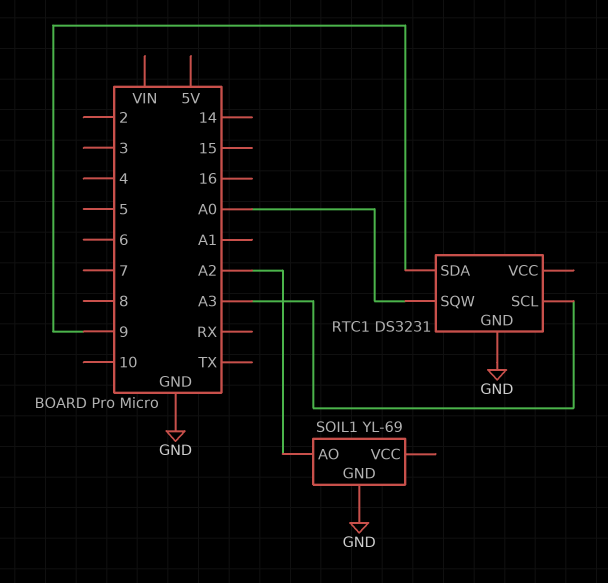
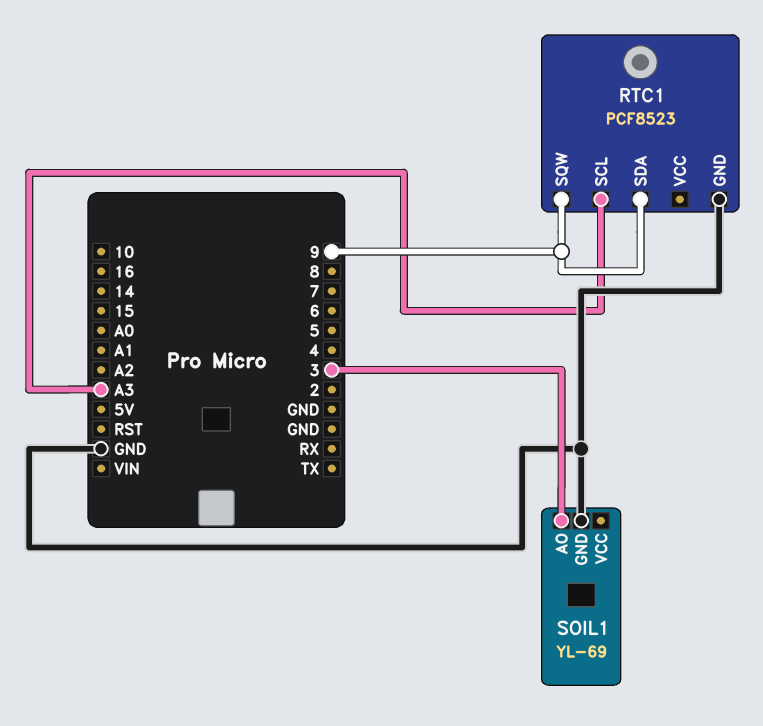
RTC1: DS3231 -> PCF8523
RTC1 pin SQW: A0 -> 9
SOIL1 pin AO: A2 -> 3

